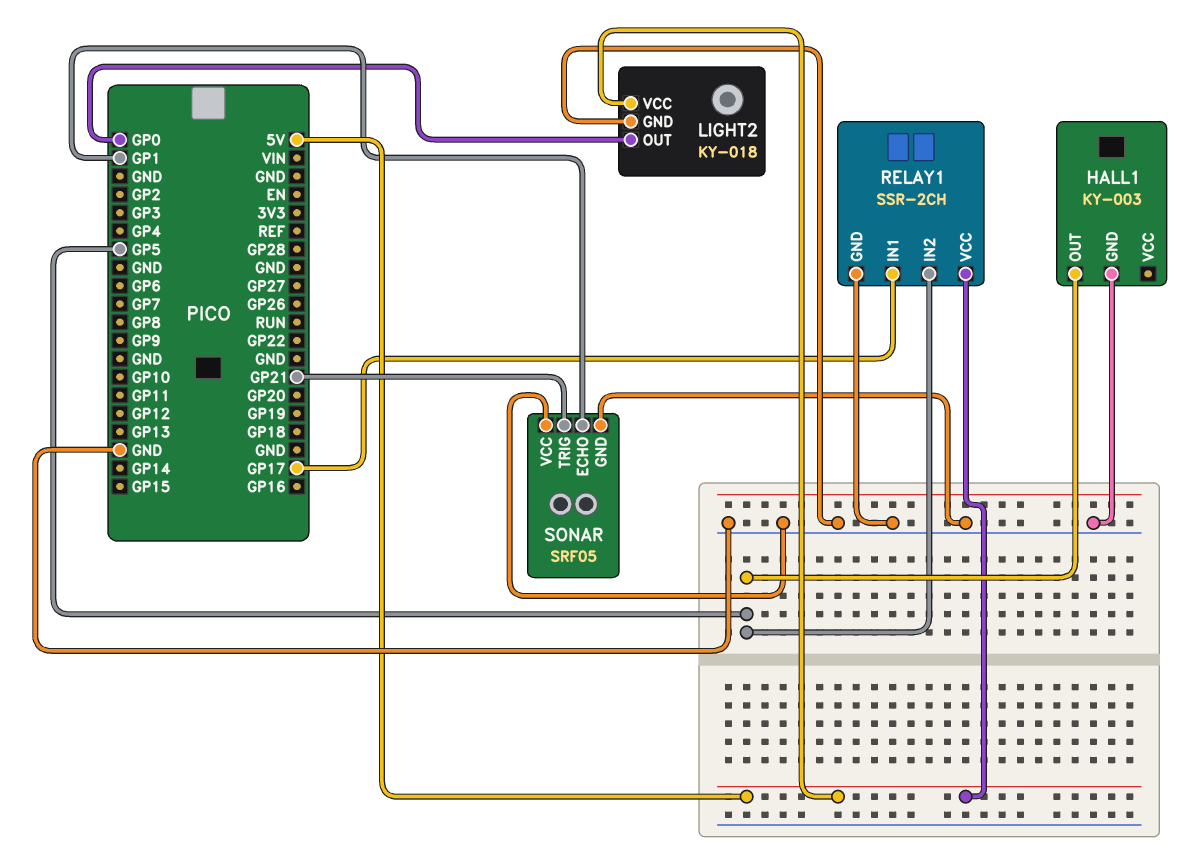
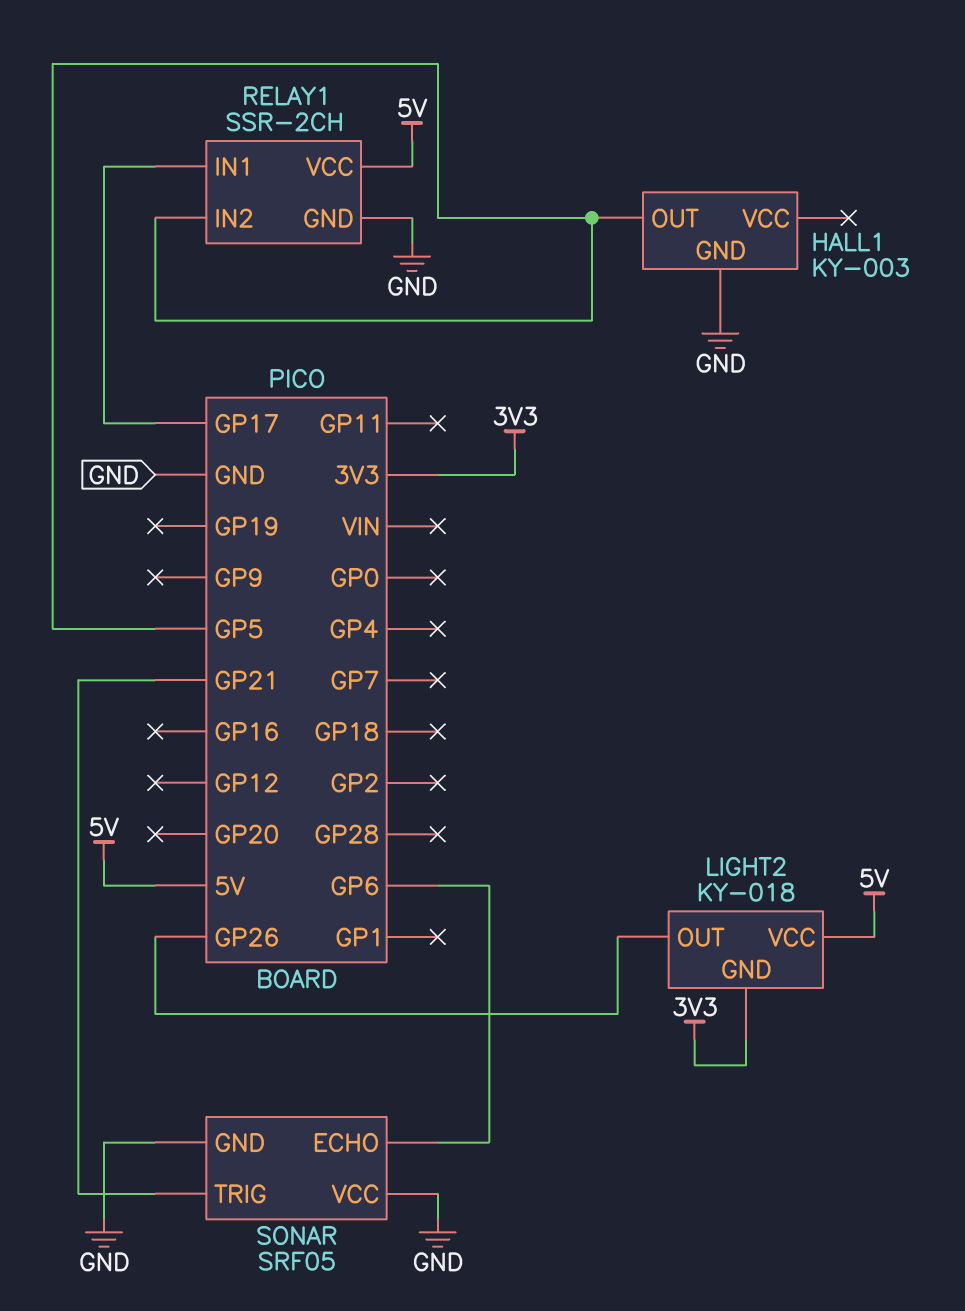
LIGHT2 pin GND: GND -> 3V3
LIGHT2 pin OUT: GP0 -> GP26
SONAR pin ECHO: GP1 -> GP6

